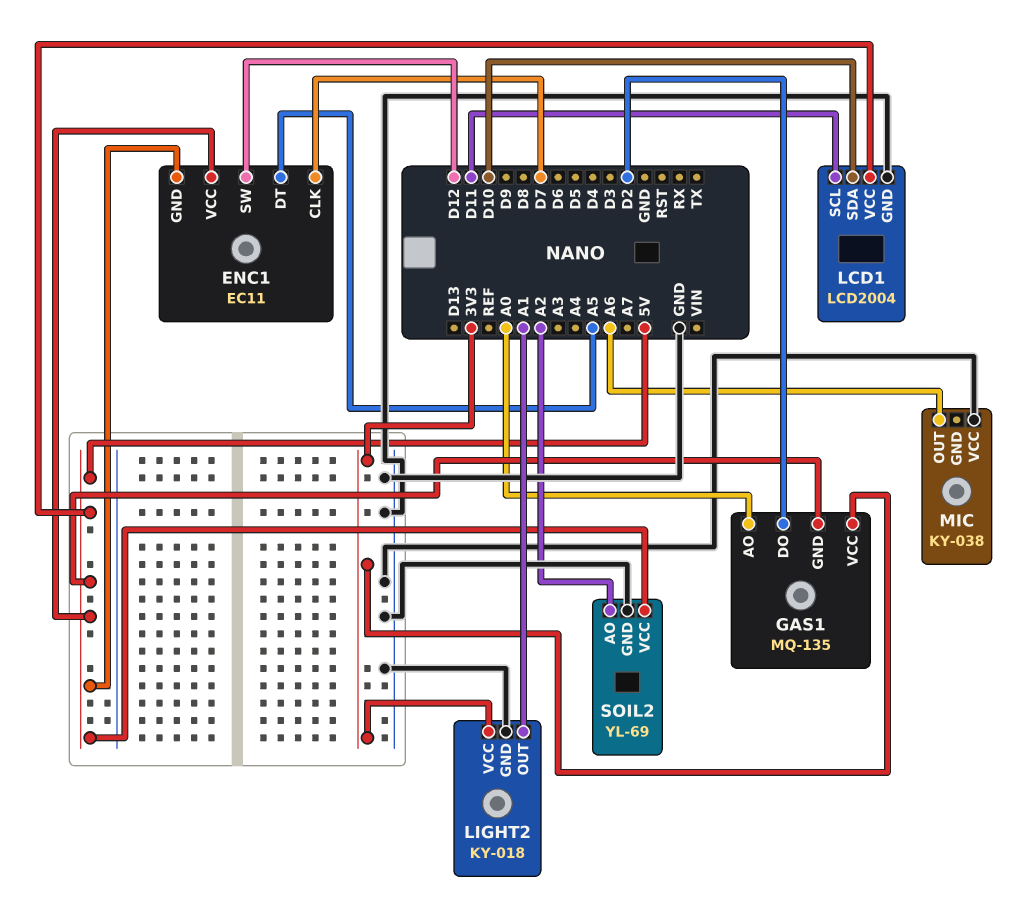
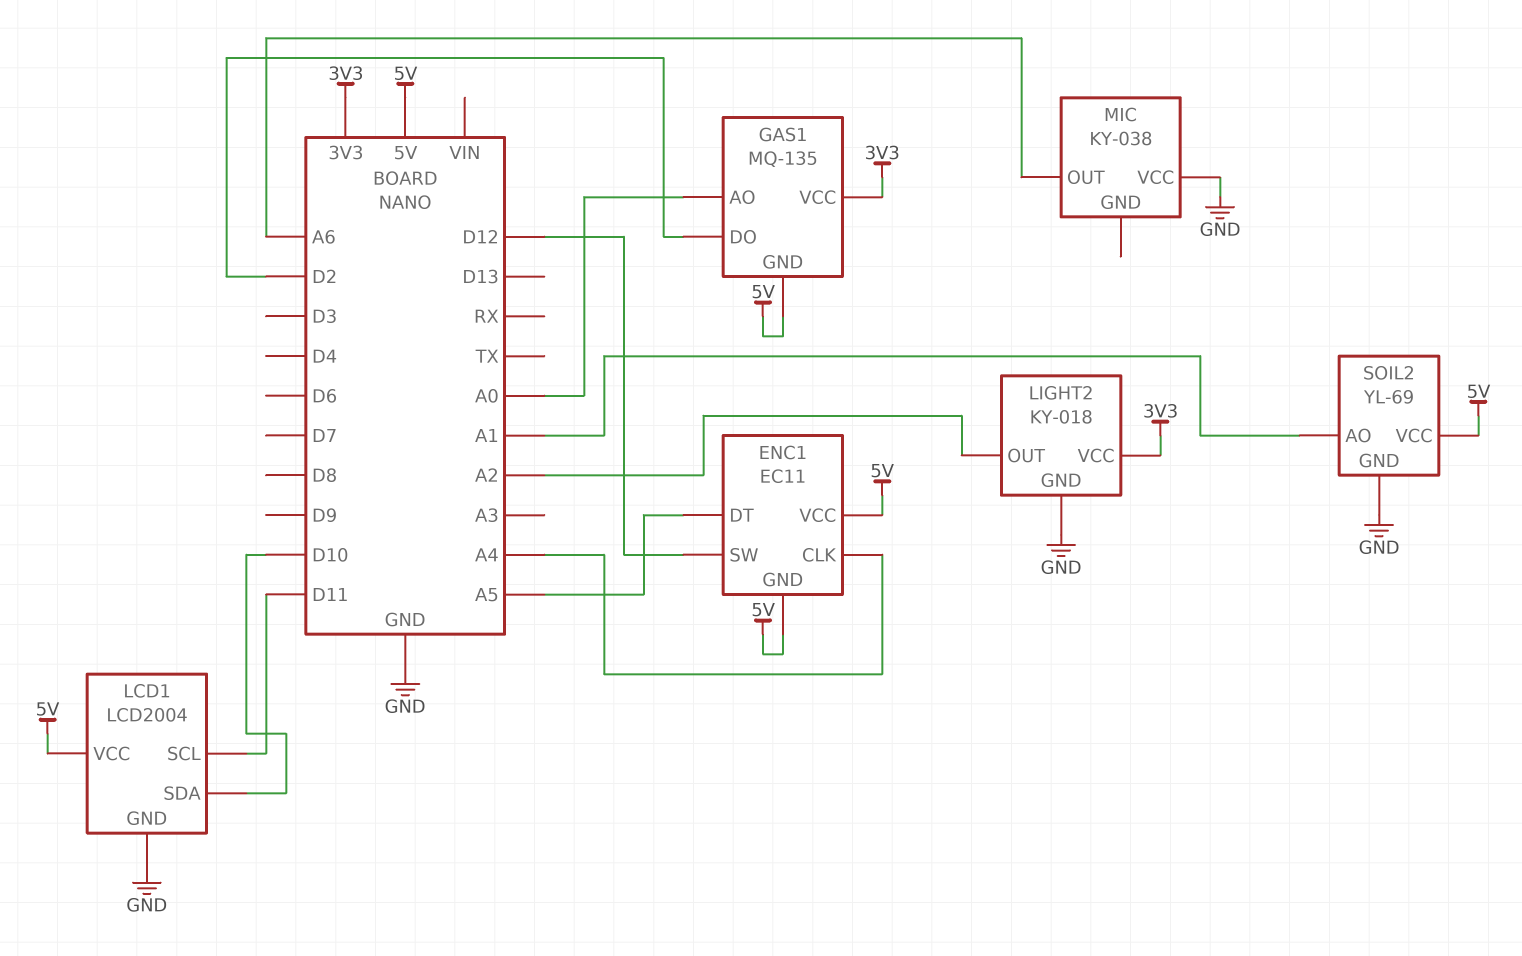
ENC1 pin CLK: D7 -> A4
LIGHT2 pin OUT: A1 -> A2
SOIL2 pin AO: A2 -> A1

